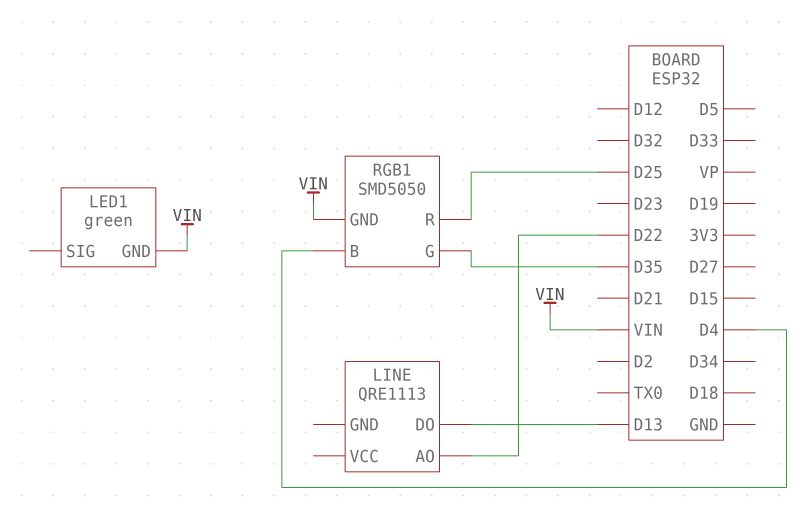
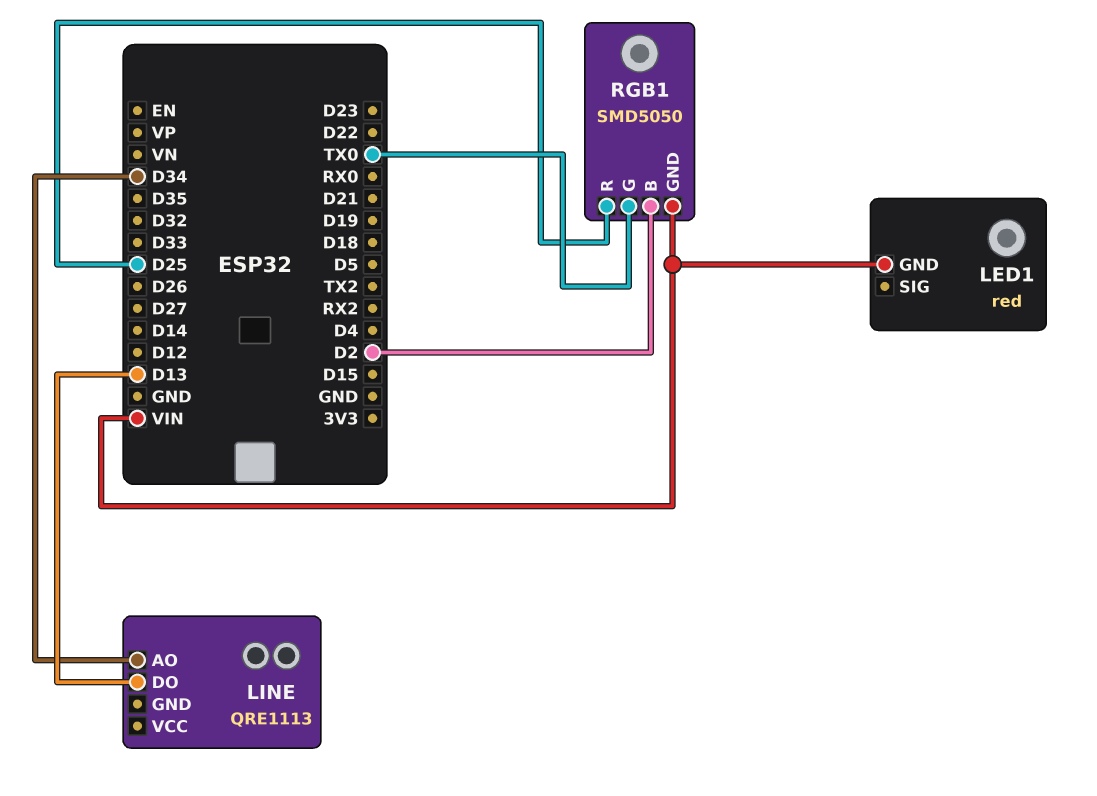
LED1: green -> red
LINE pin AO: D22 -> D34
RGB1 pin B: D4 -> D2
RGB1 pin G: D35 -> TX0

